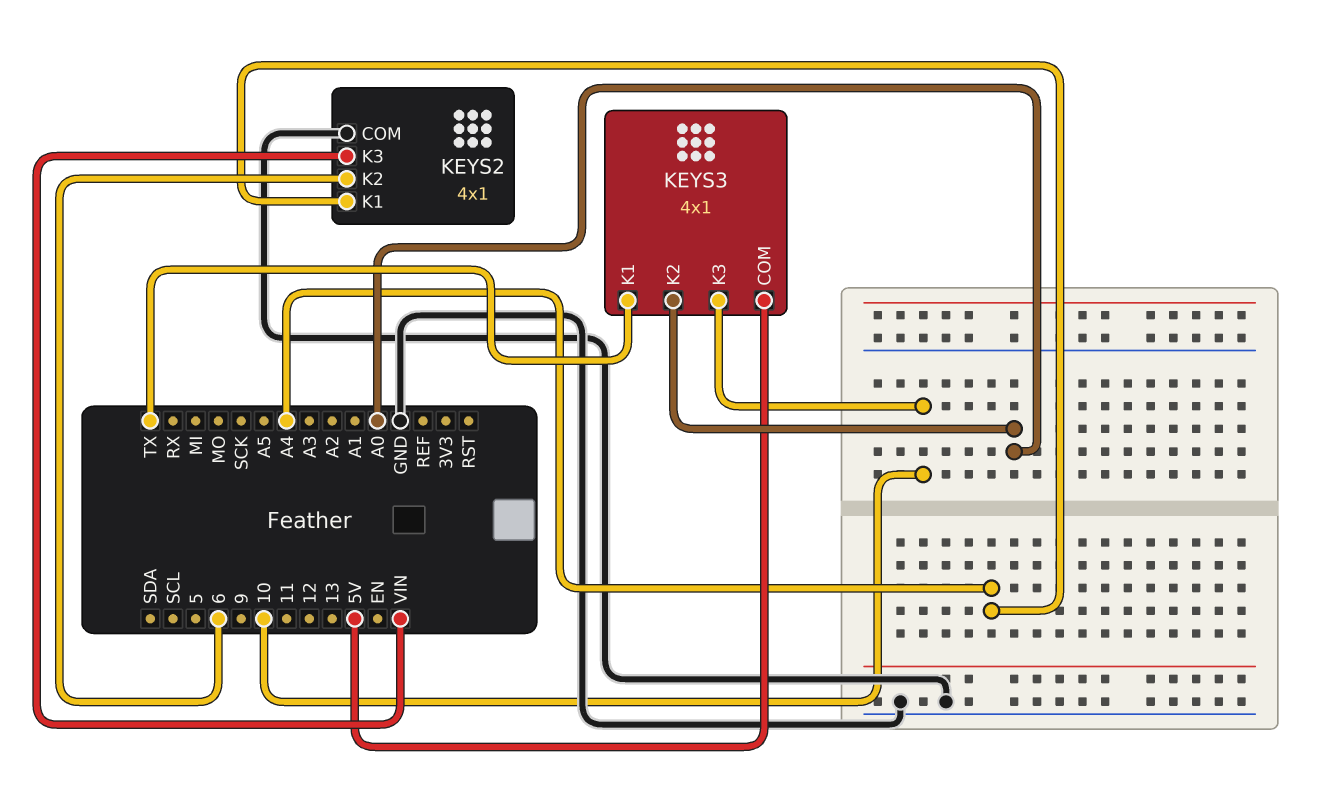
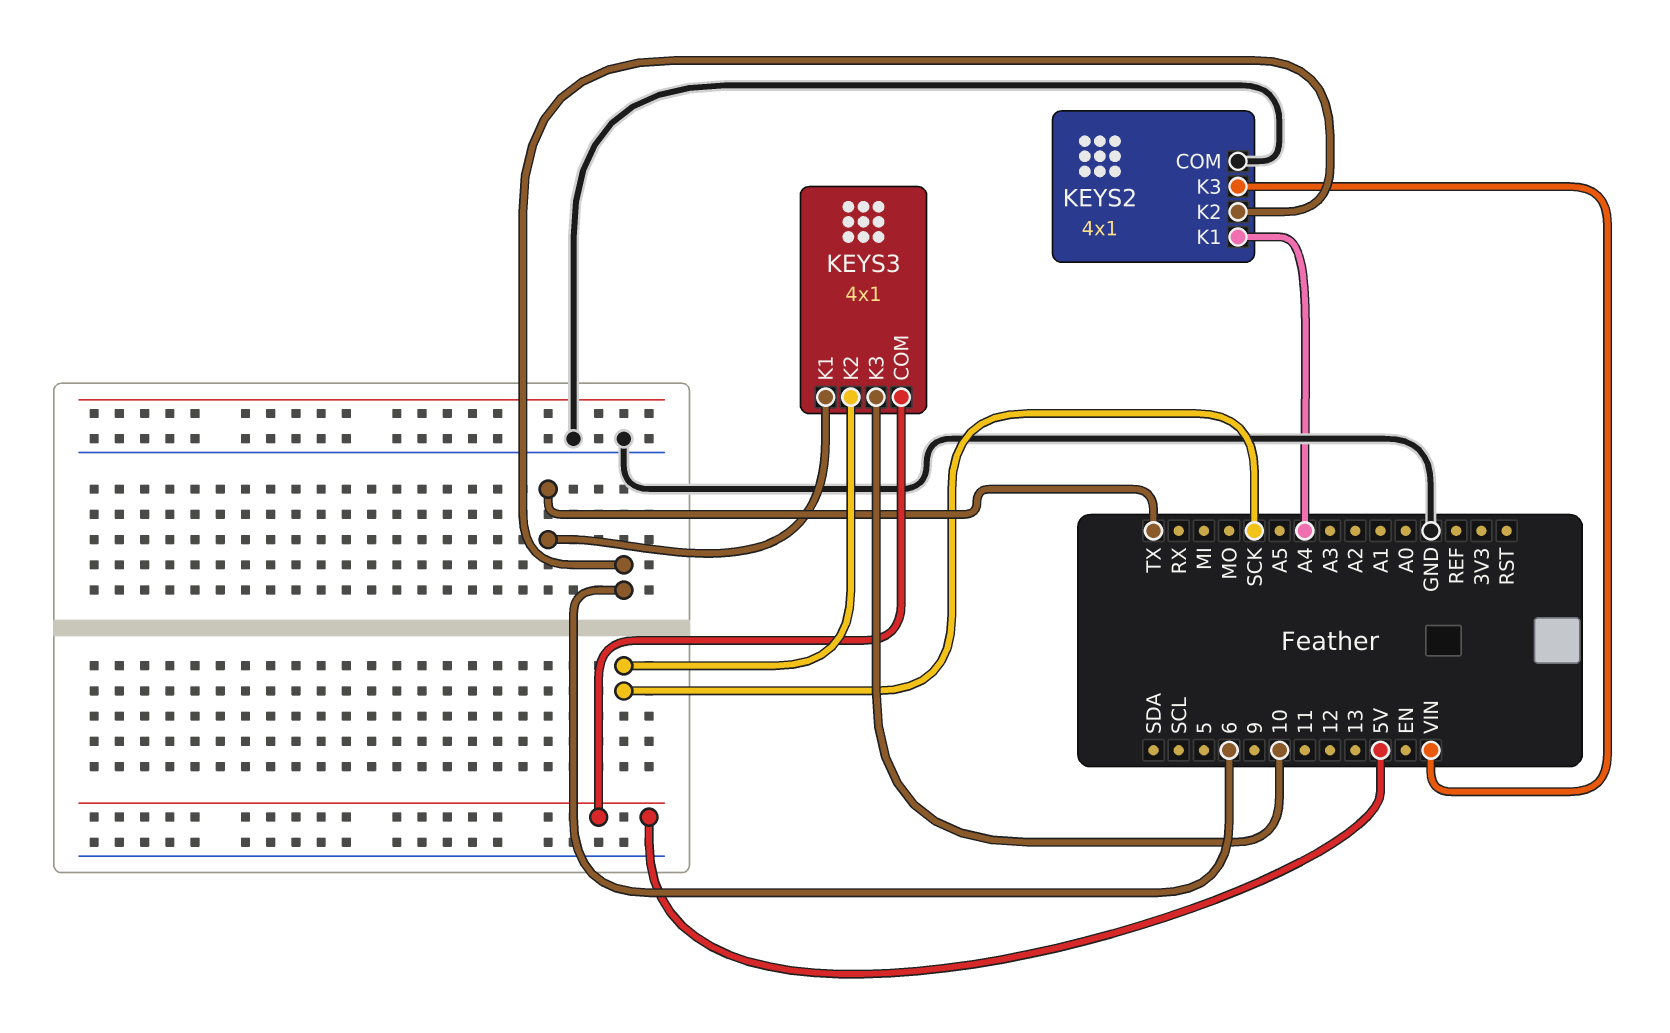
KEYS3 pin K2: A0 -> SCK

